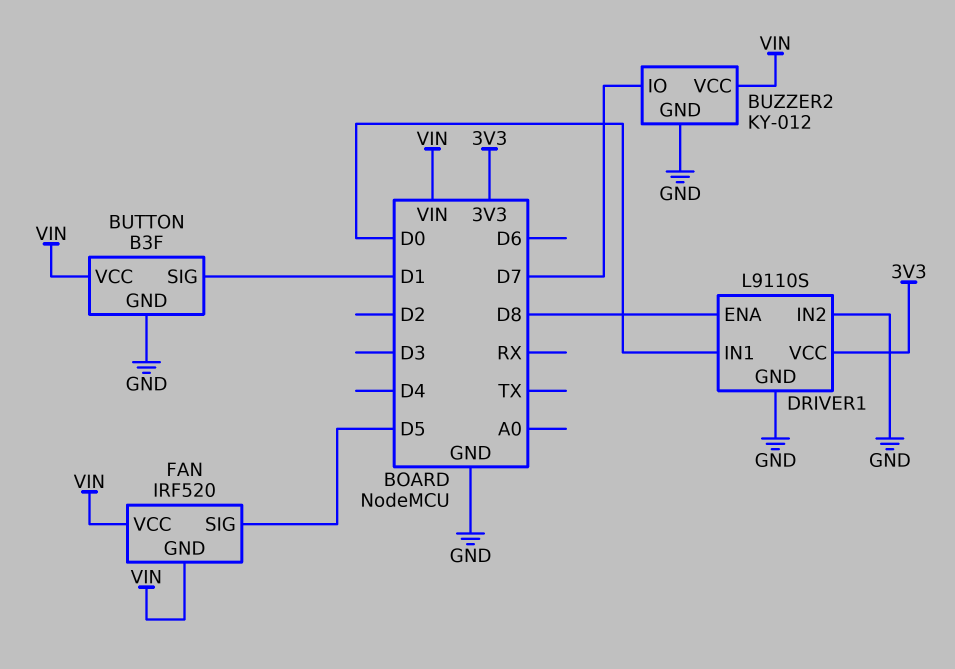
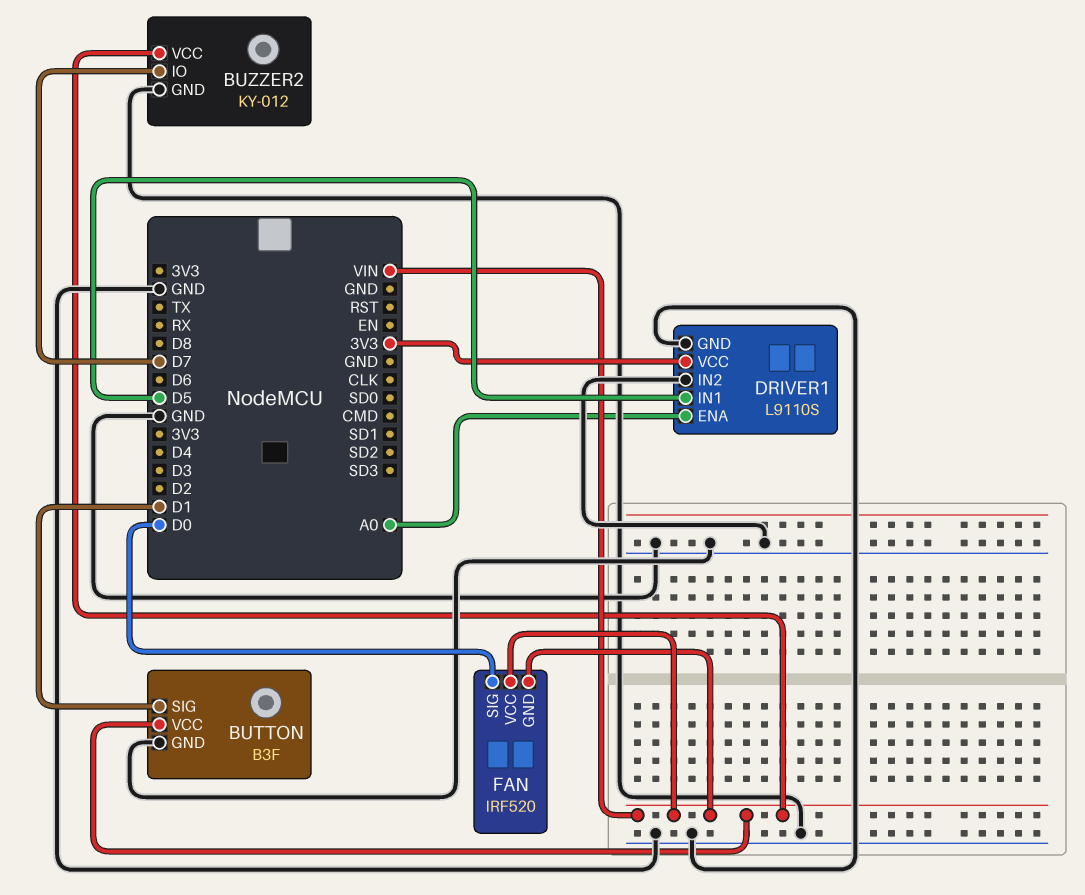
DRIVER1 pin ENA: D8 -> A0
DRIVER1 pin IN1: D0 -> D5
FAN pin SIG: D5 -> D0

